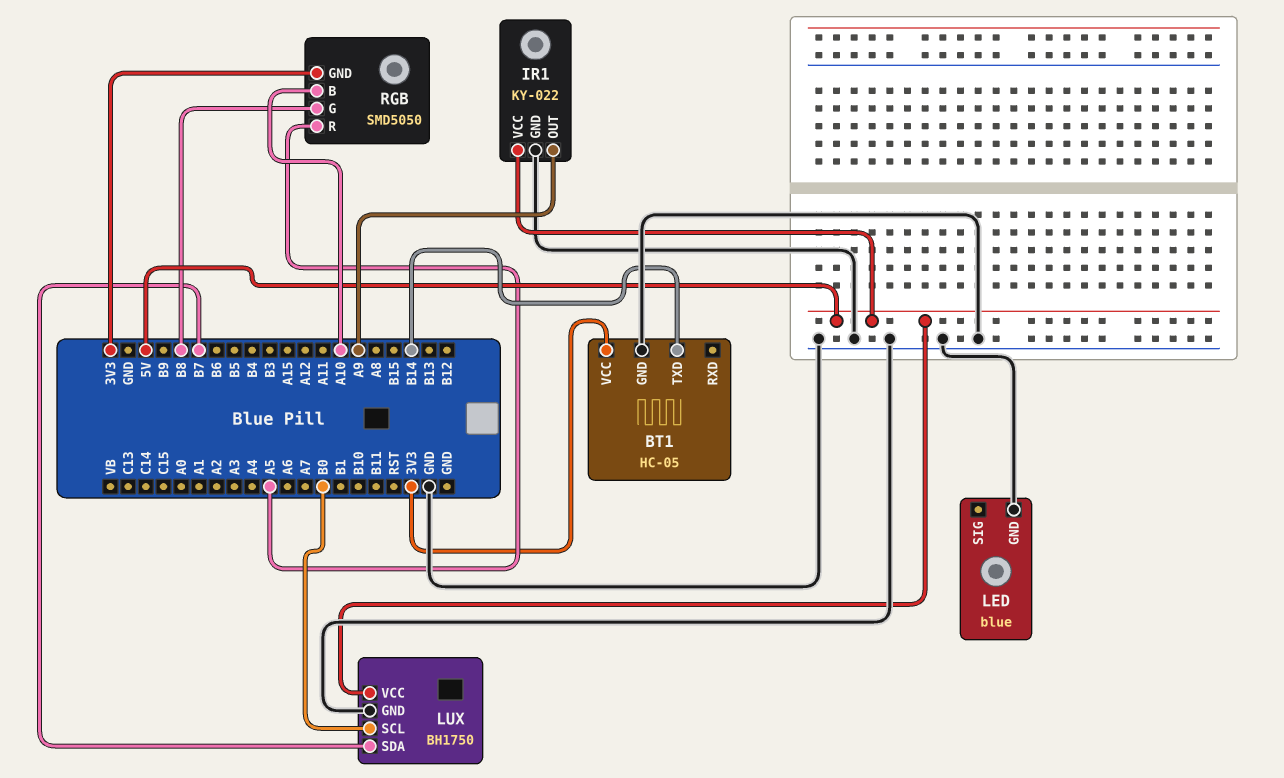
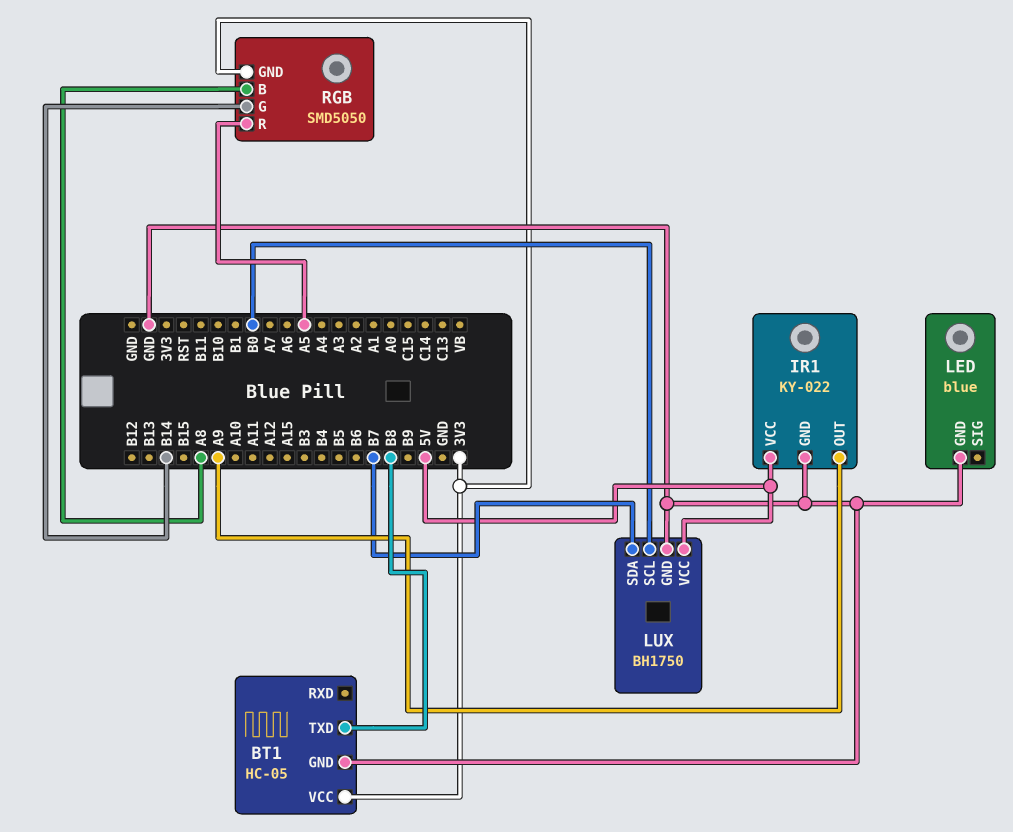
BT1 pin TXD: B14 -> B8
RGB pin B: A10 -> A8
RGB pin G: B8 -> B14

